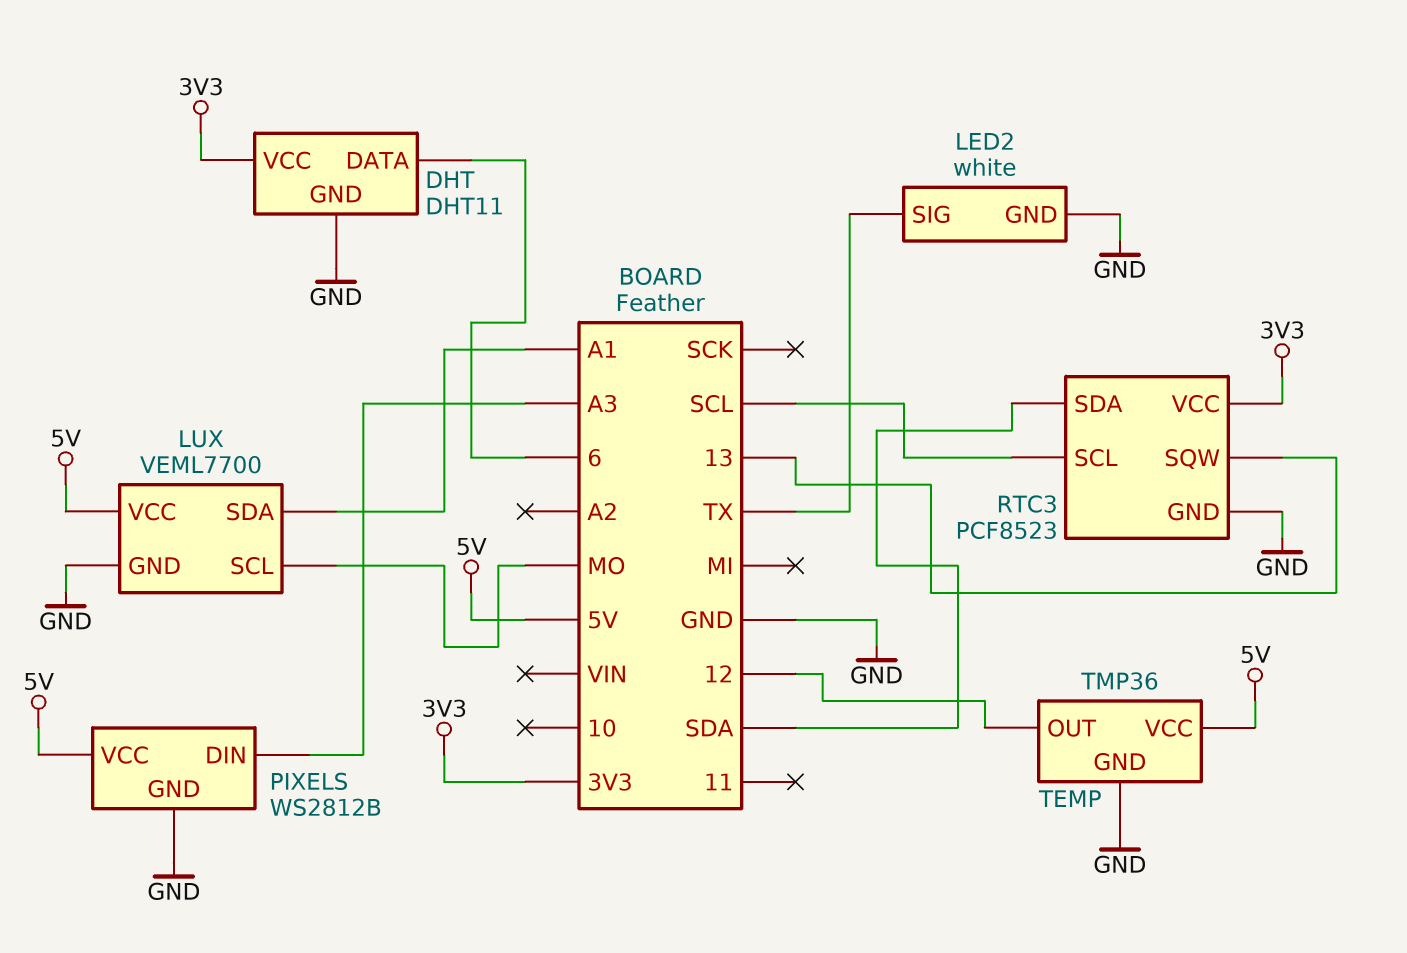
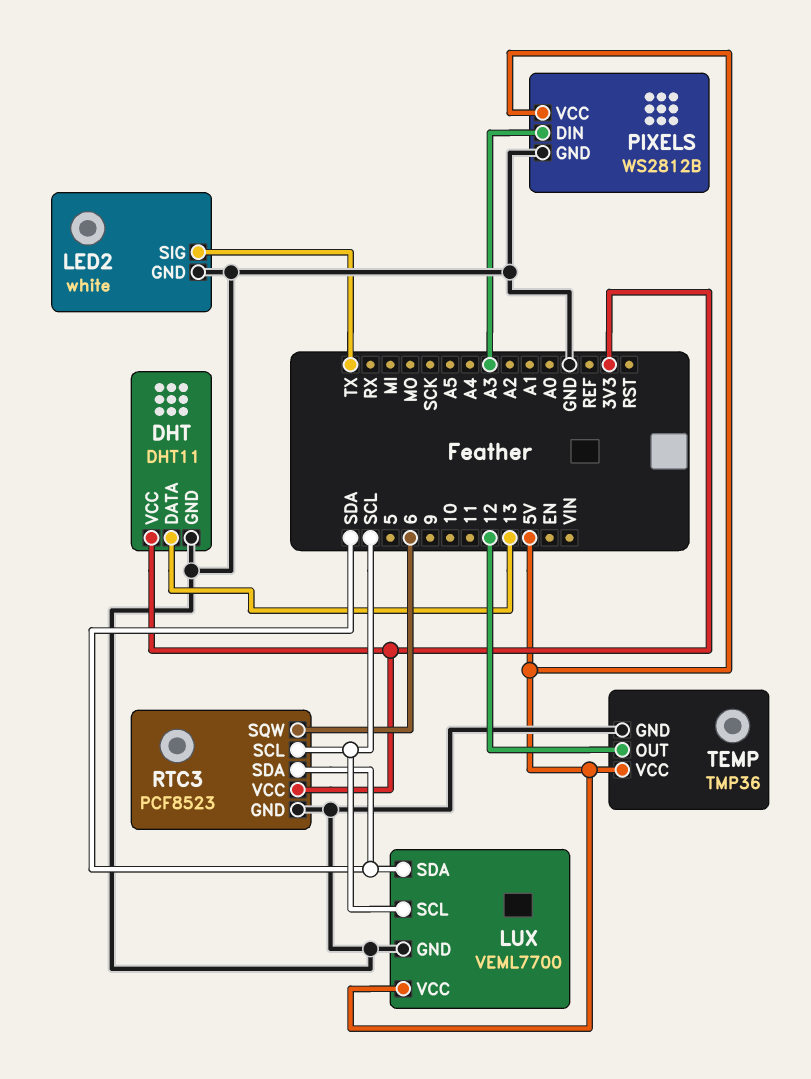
DHT pin DATA: 6 -> 13
LUX pin SCL: MO -> SCL
LUX pin SDA: A1 -> SDA
RTC3 pin SQW: 13 -> 6

